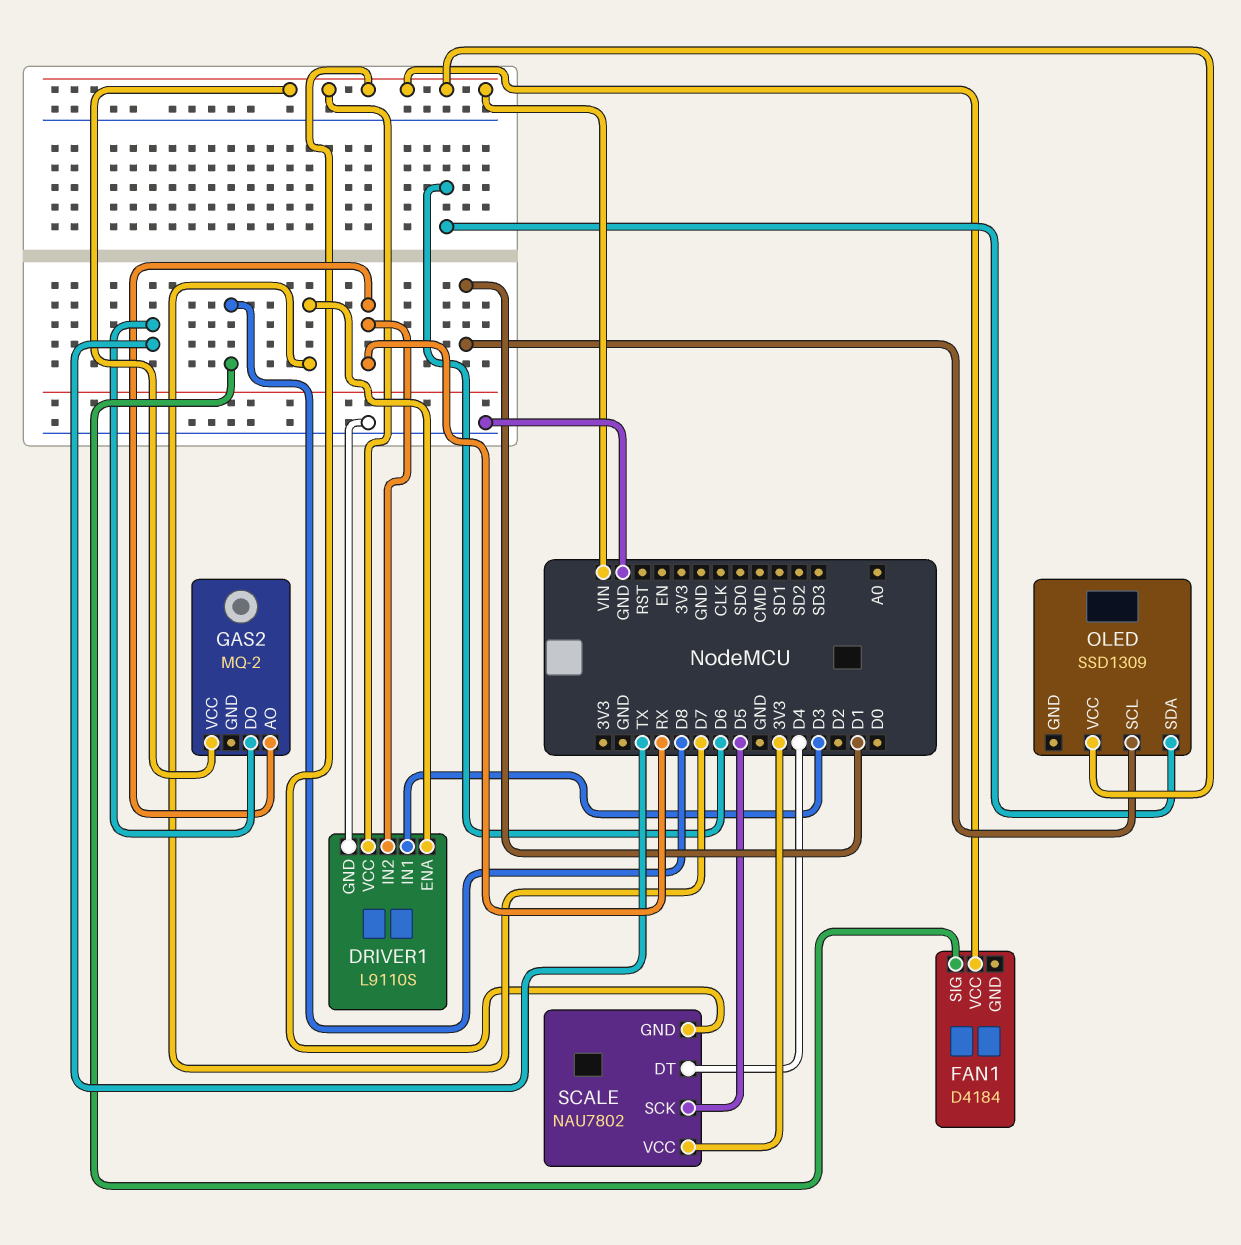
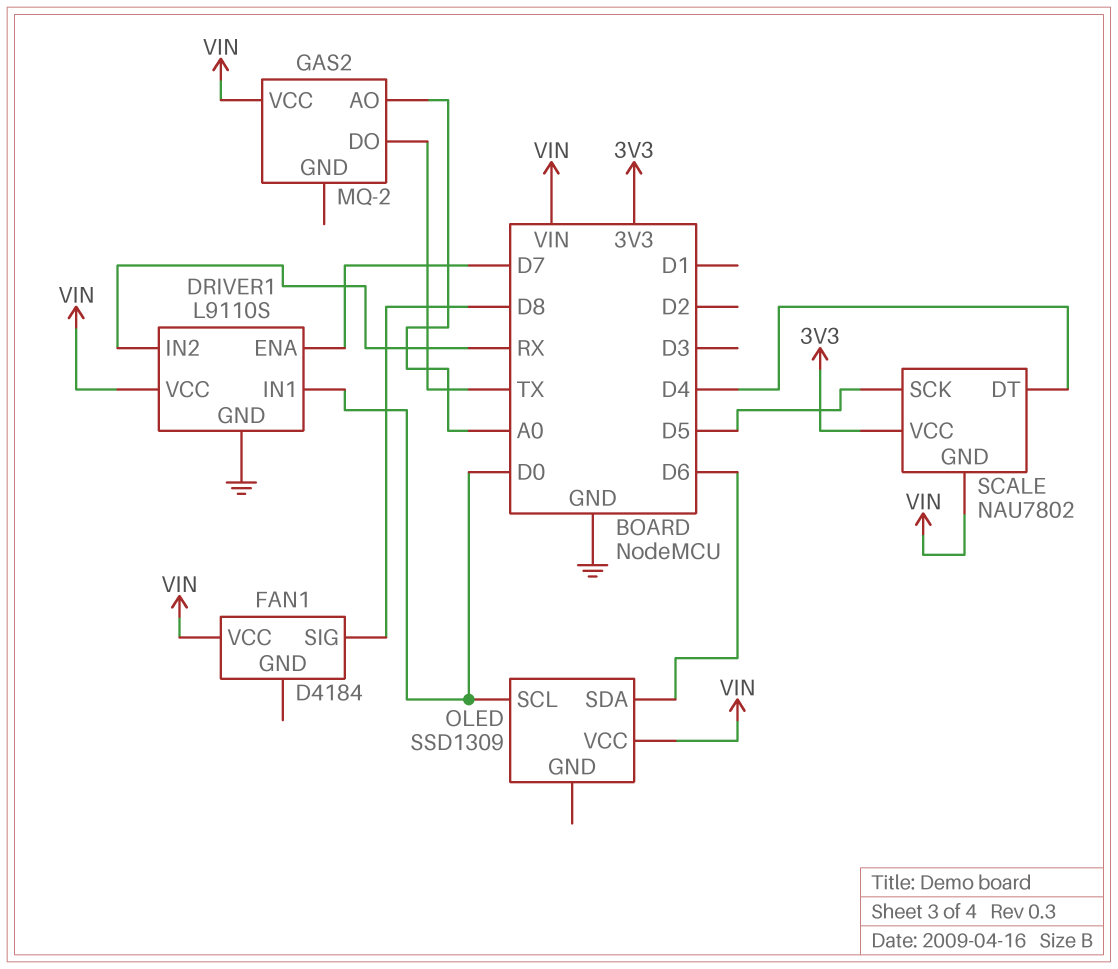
DRIVER1 pin IN1: D3 -> D0
GAS2 pin AO: RX -> A0
OLED pin SCL: D1 -> D0

